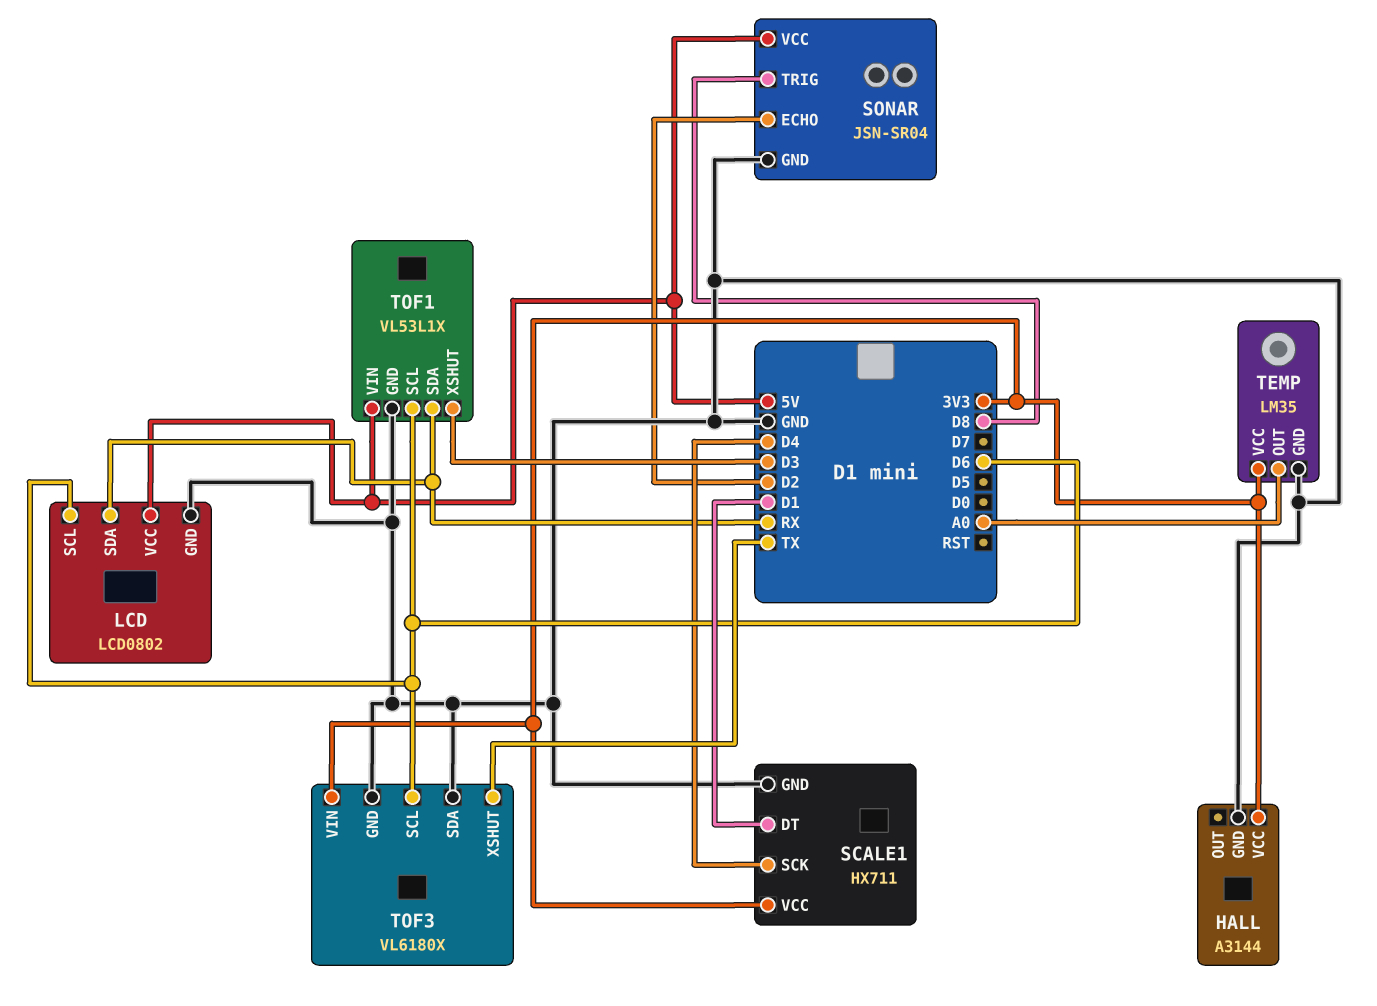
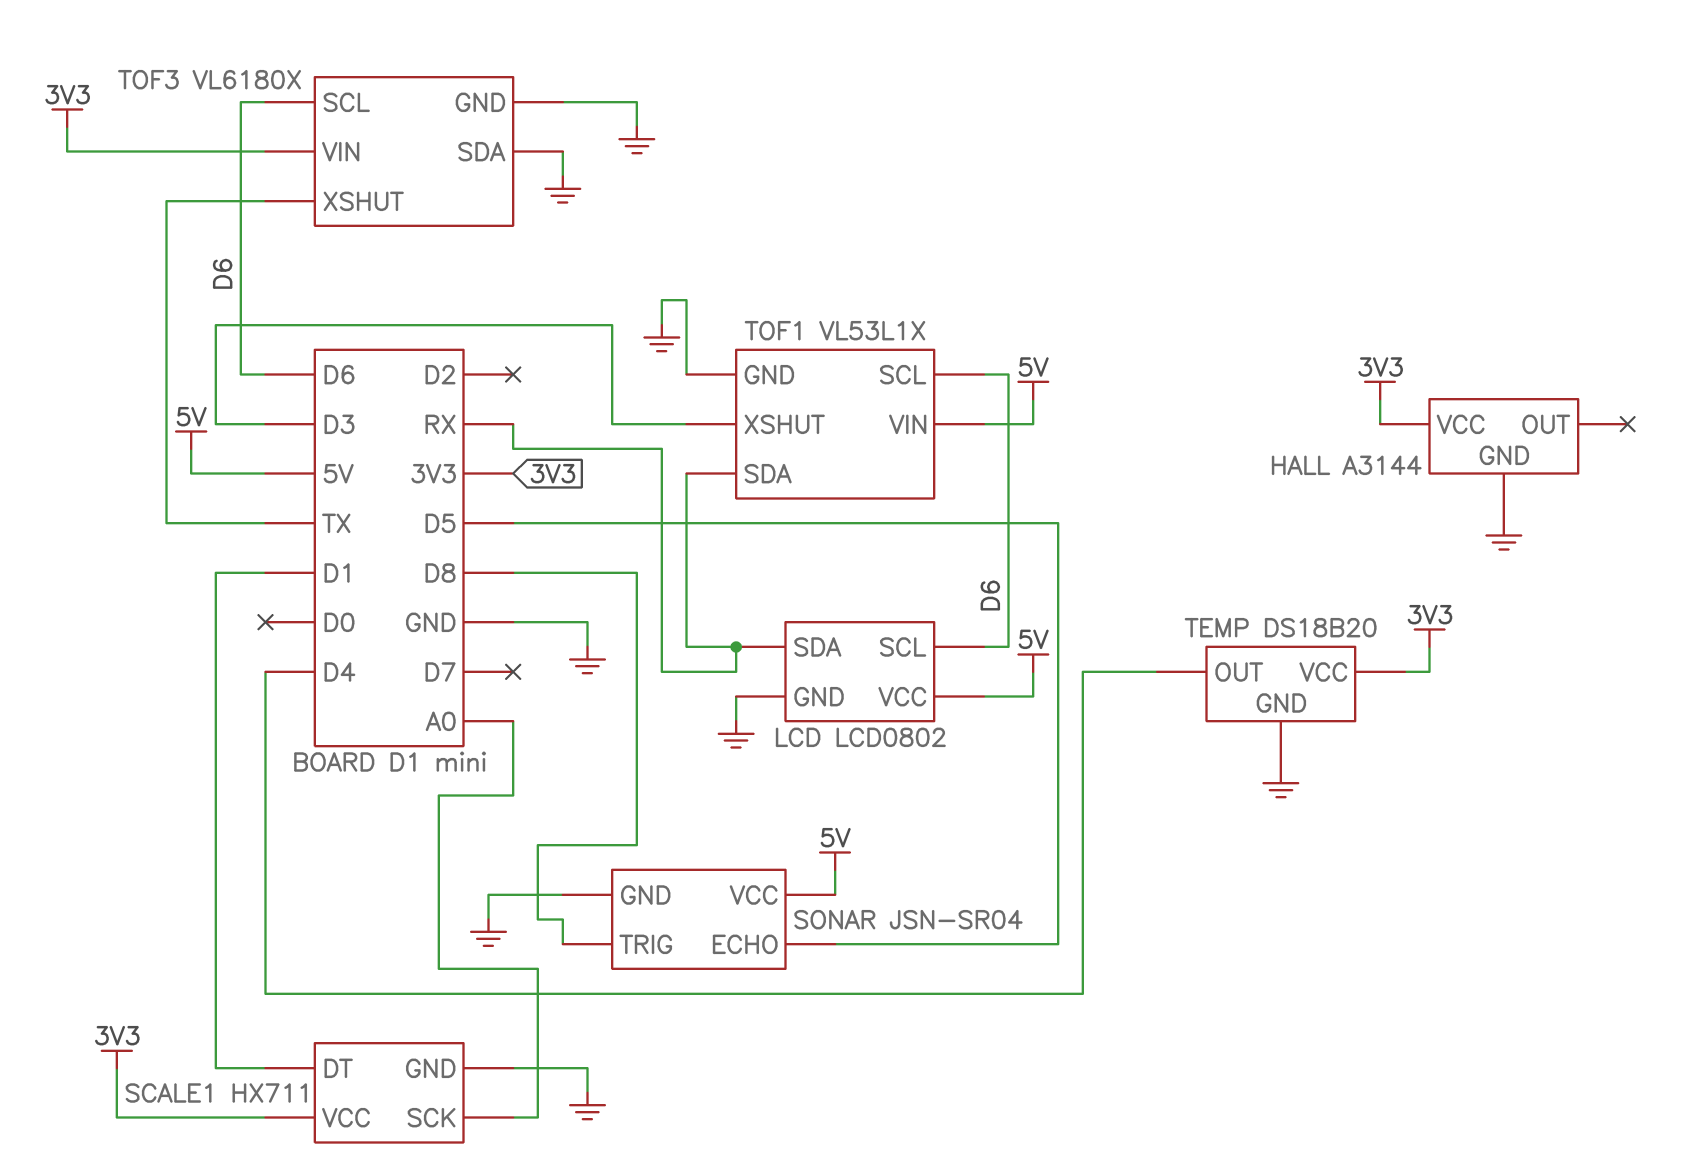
SCALE1 pin SCK: D4 -> A0
SONAR pin ECHO: D2 -> D5
TEMP: LM35 -> DS18B20
TEMP pin OUT: A0 -> D4

